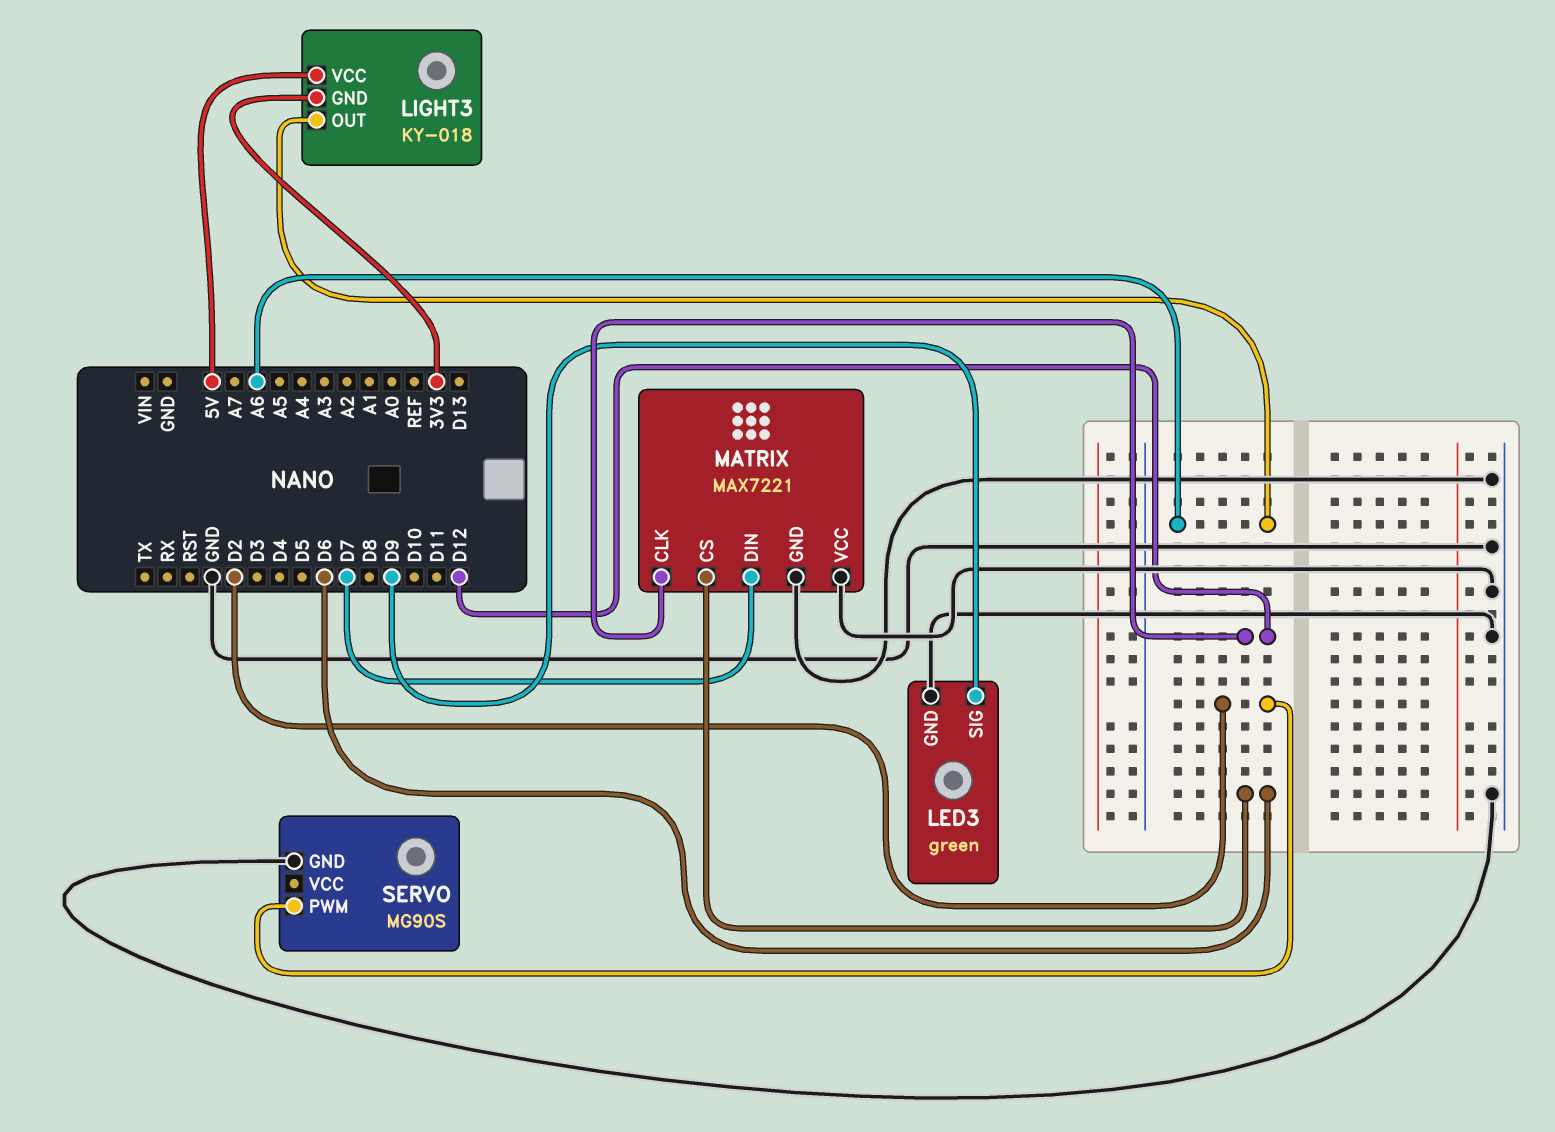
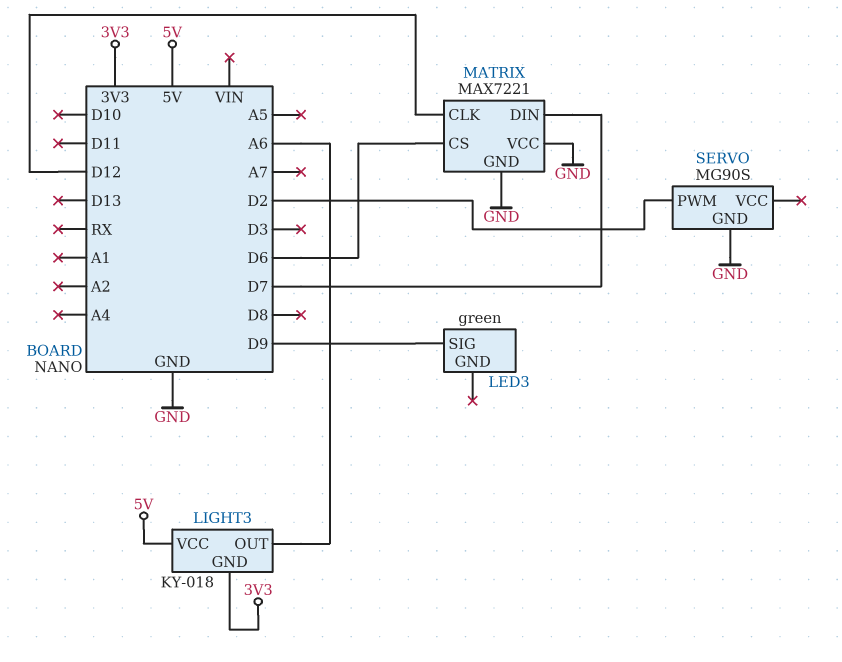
LED3 pin GND: GND -> none

